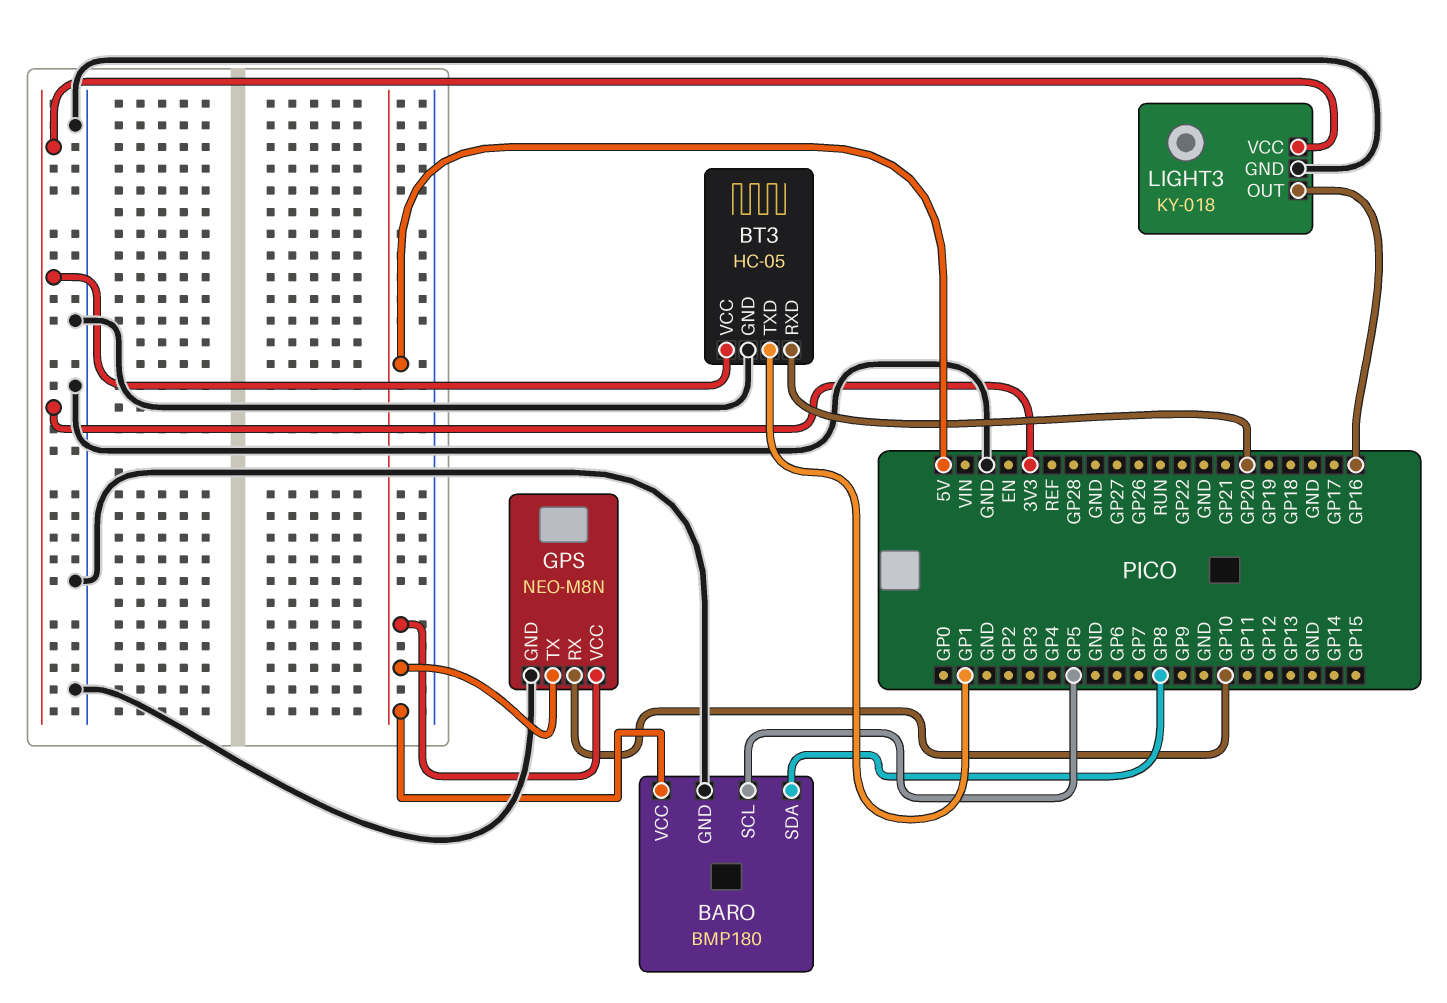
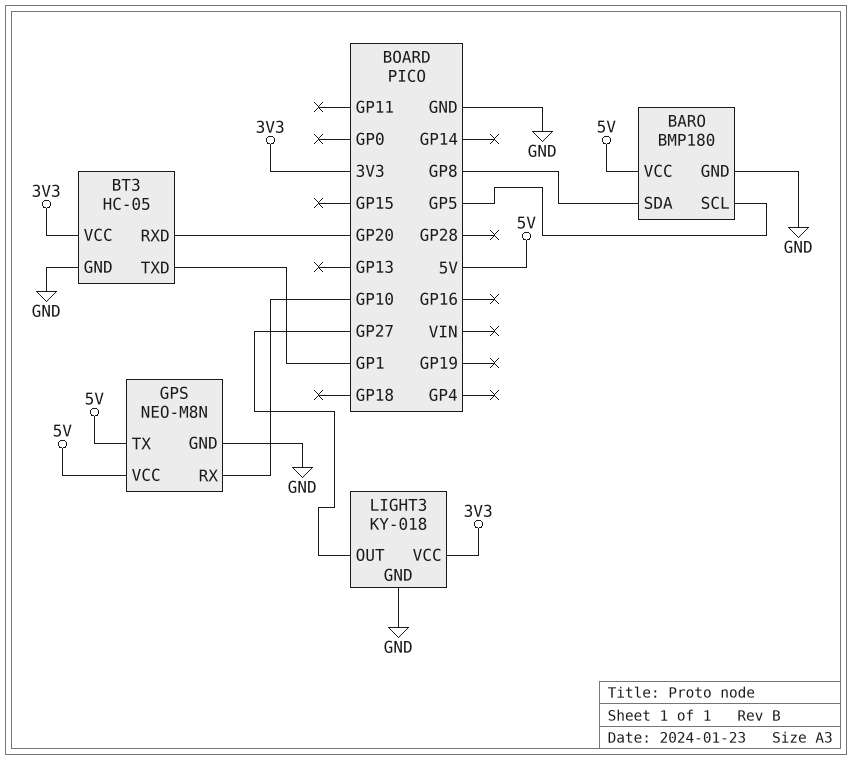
LIGHT3 pin OUT: GP16 -> GP27

